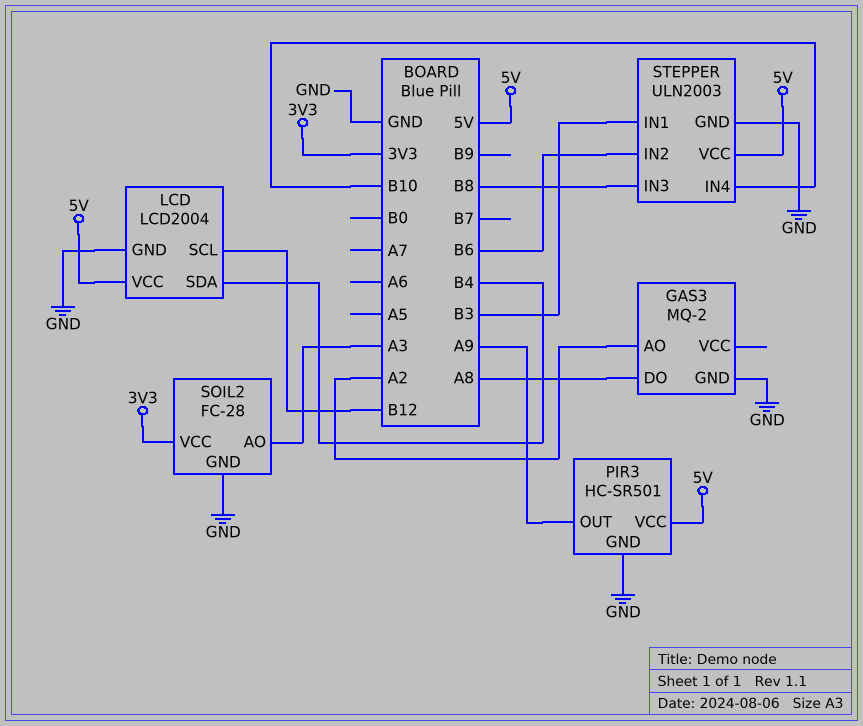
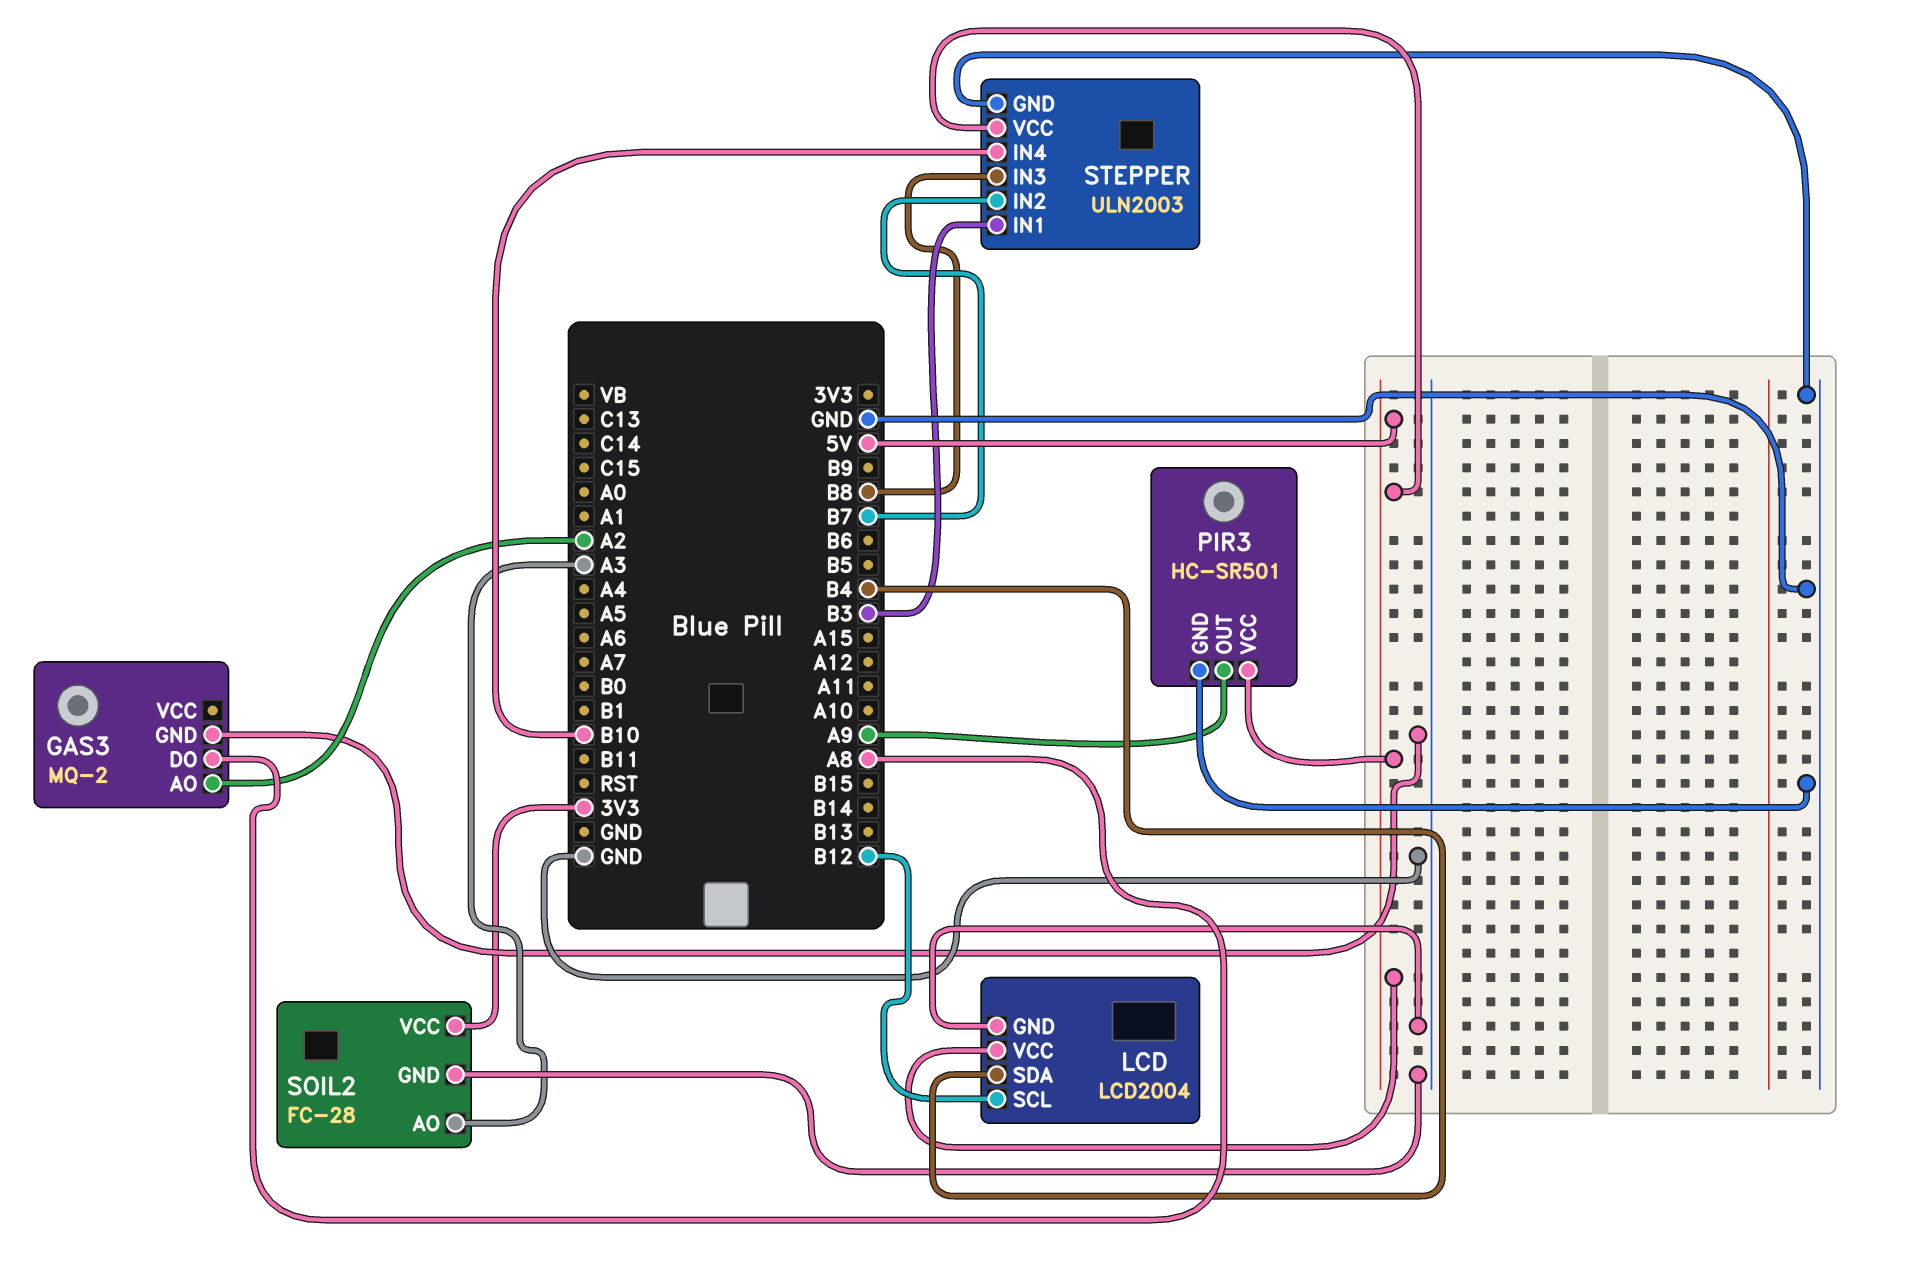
STEPPER pin IN2: B6 -> B7

